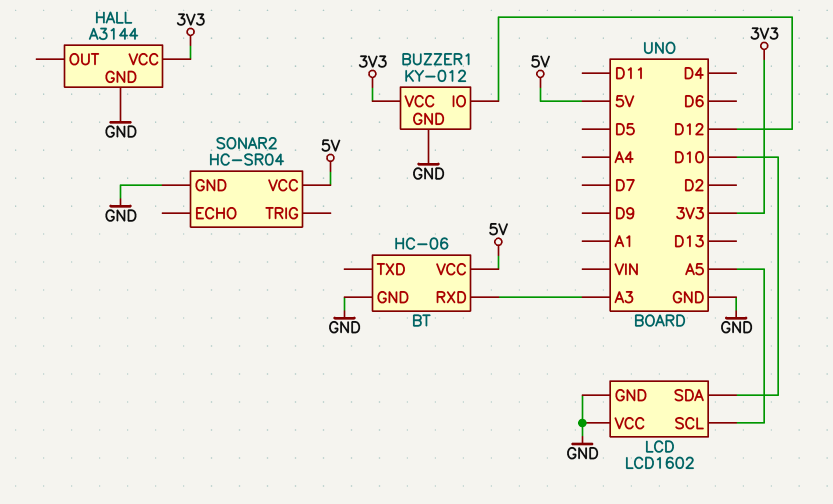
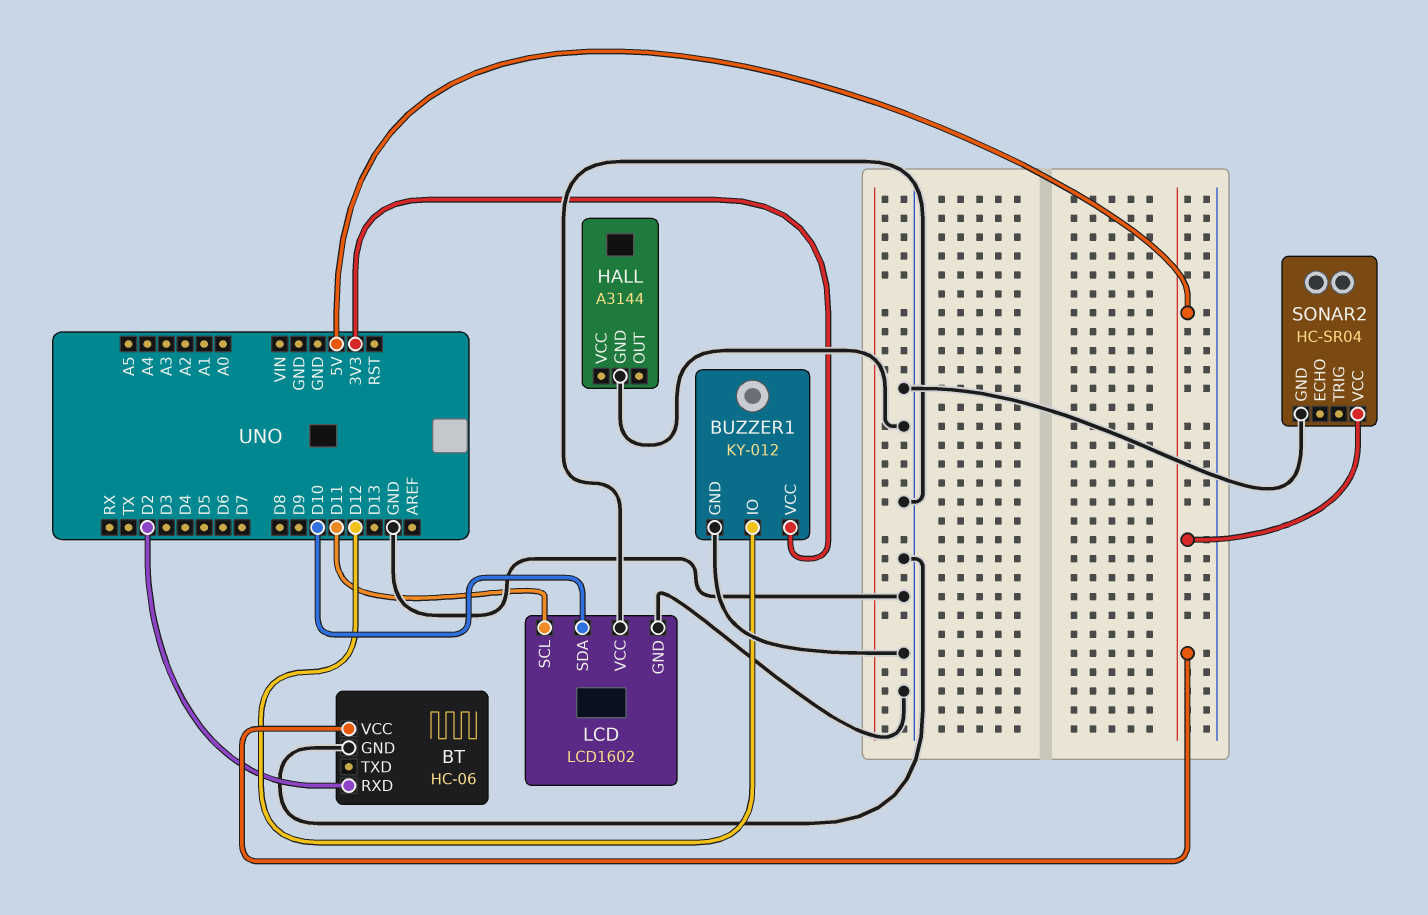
BT pin RXD: A3 -> D2
HALL pin VCC: 3V3 -> none
LCD pin SCL: A5 -> D11

